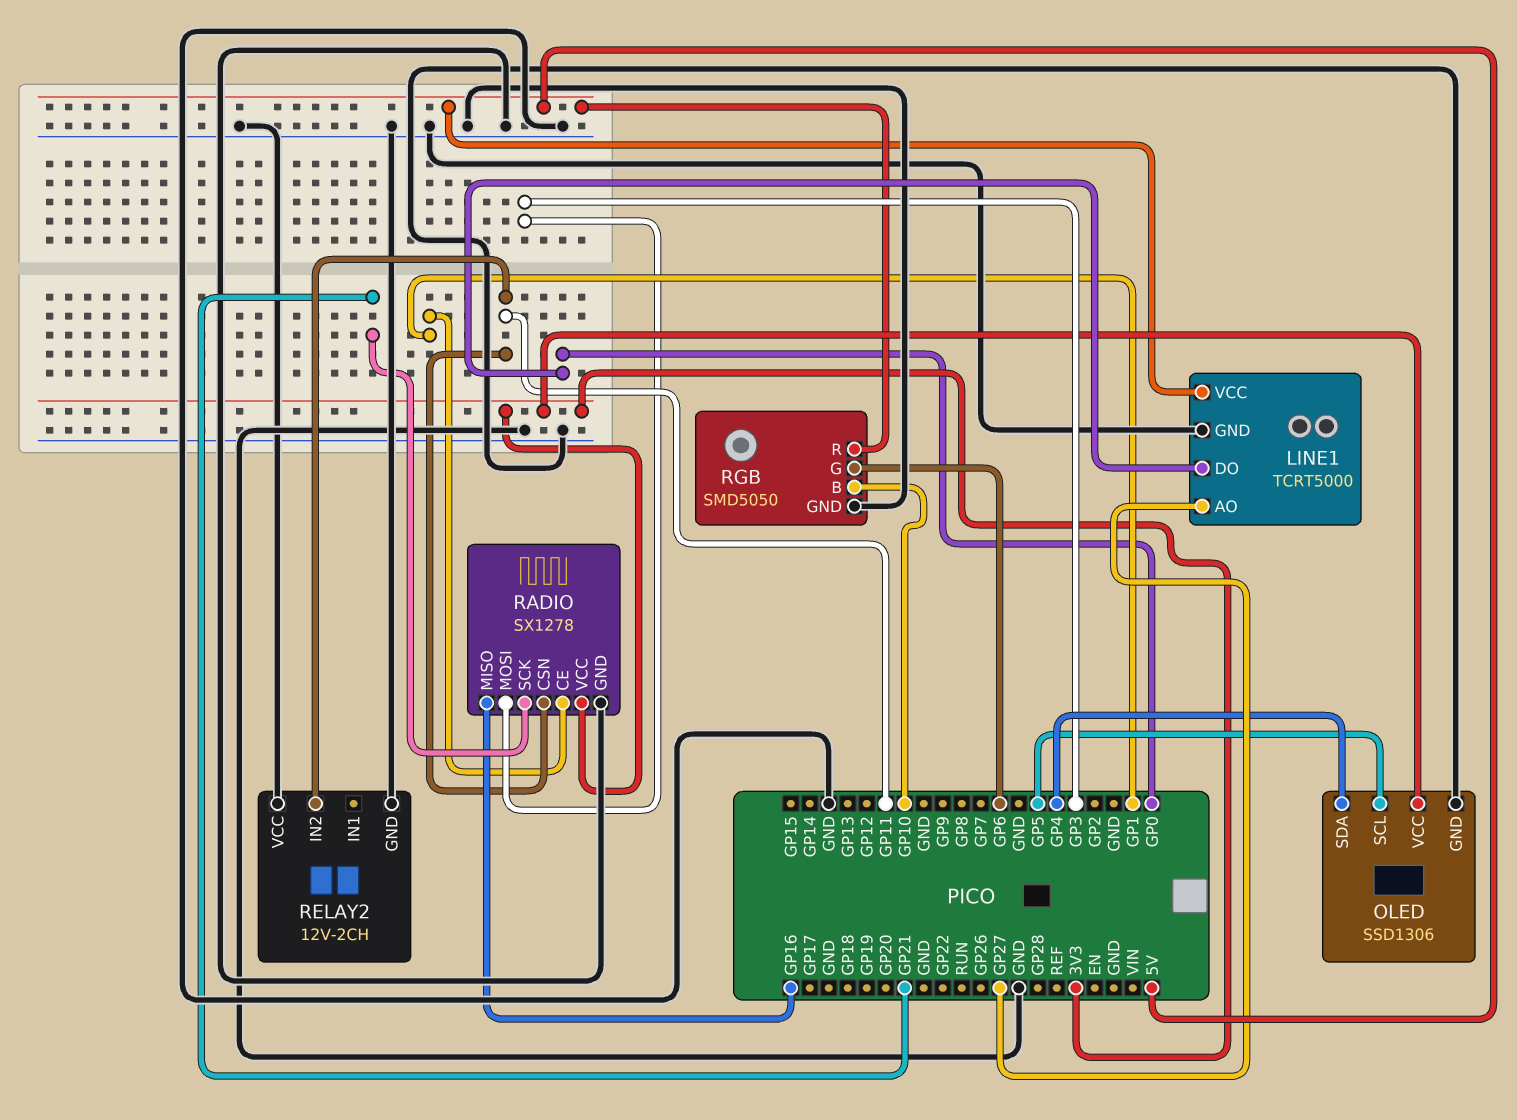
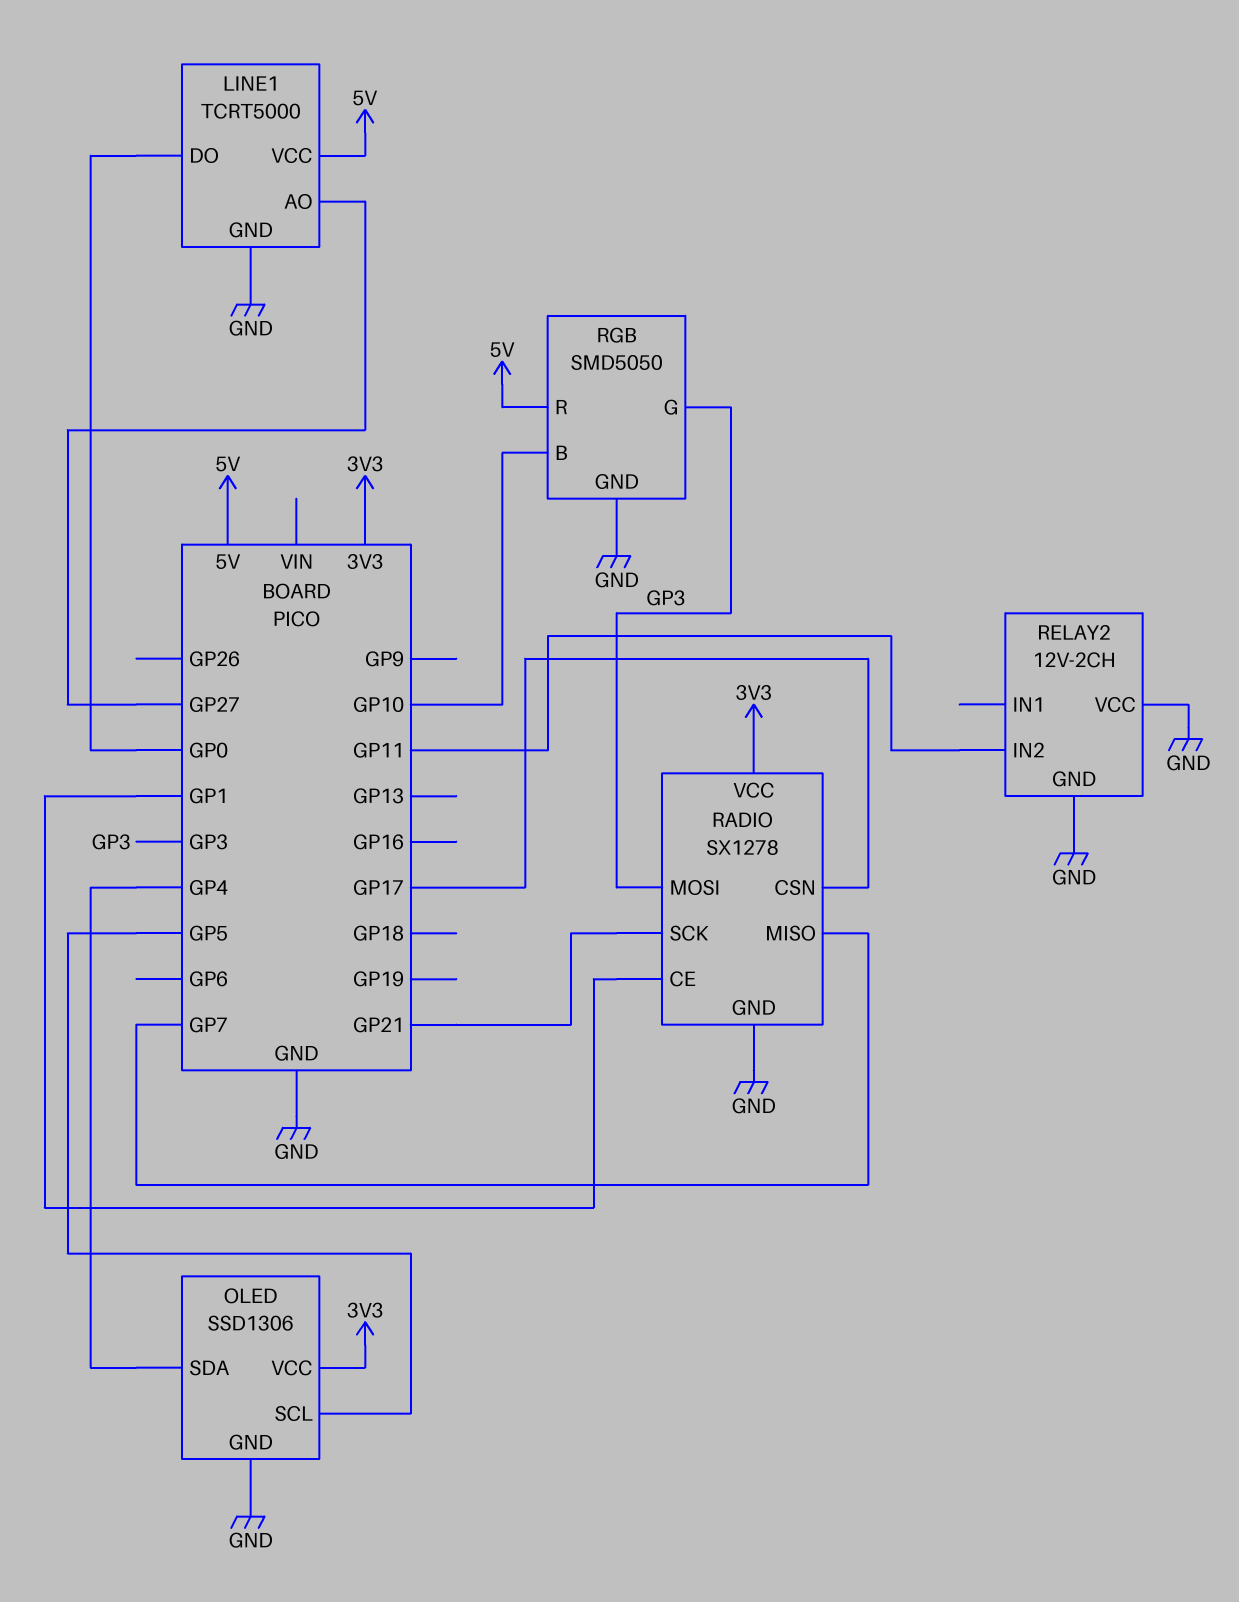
RADIO pin CSN: GP11 -> GP17
RADIO pin MISO: GP16 -> GP7
RGB pin G: GP6 -> GP3

